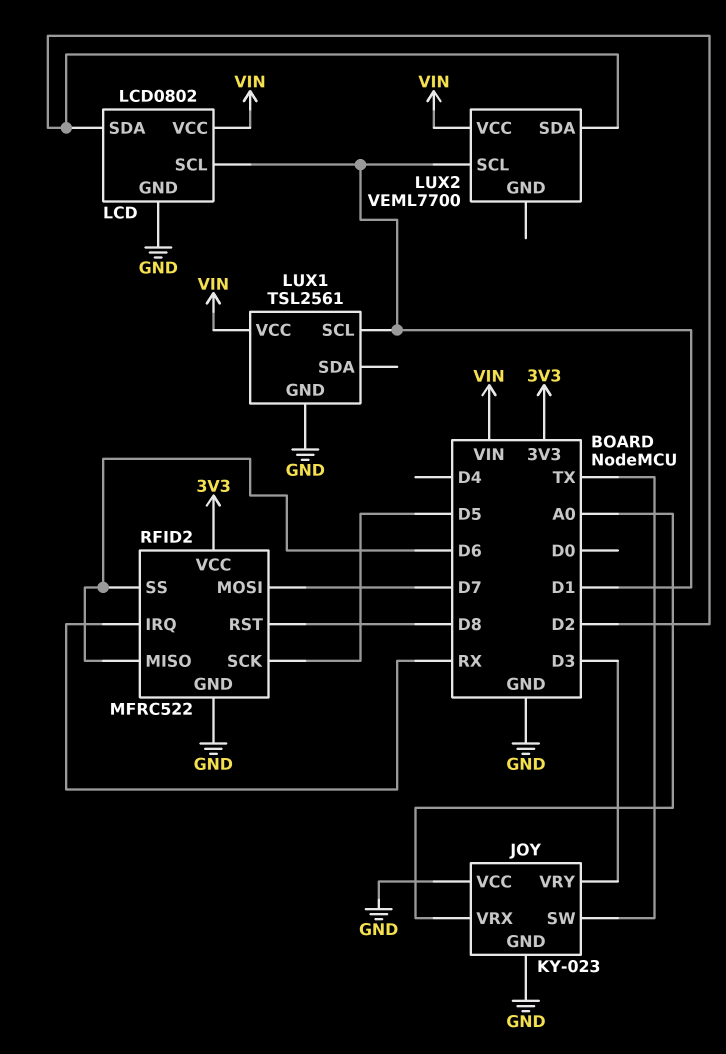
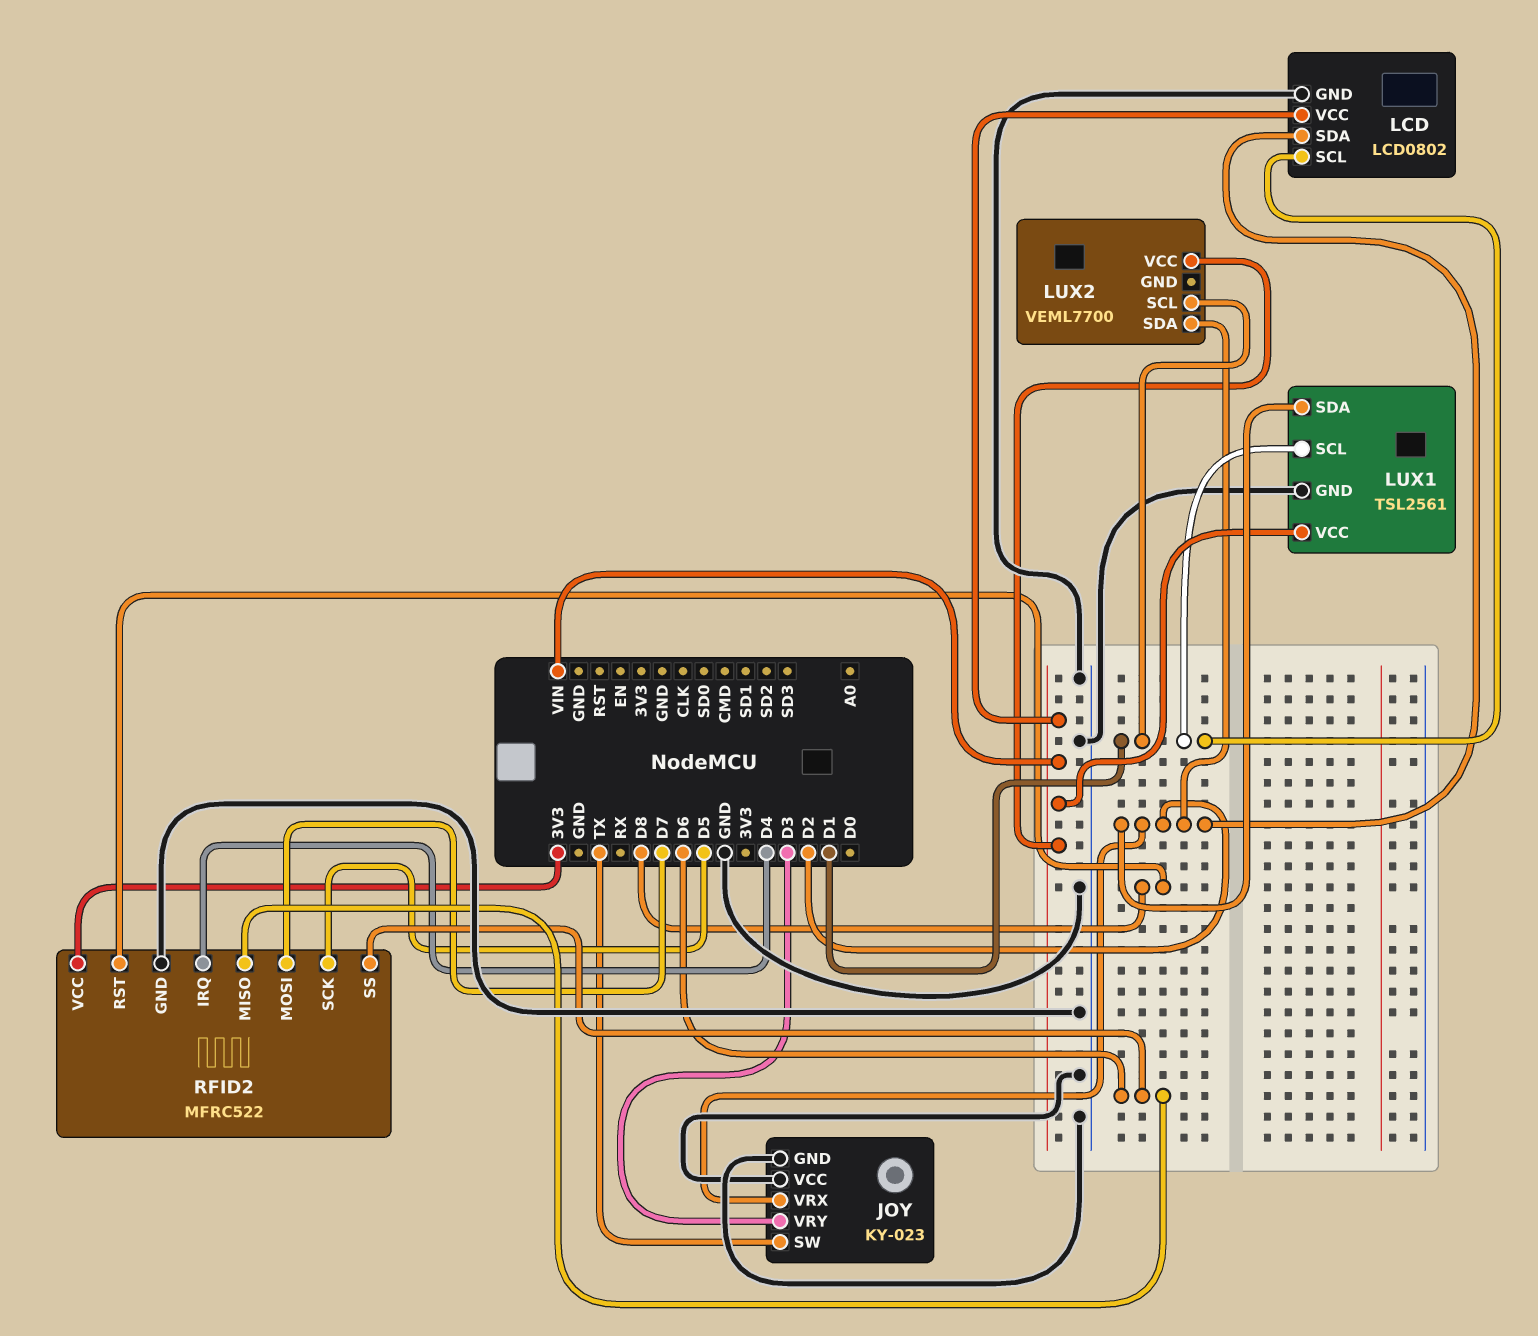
JOY pin VRX: A0 -> D2
LUX1 pin SDA: none -> D2
RFID2 pin IRQ: RX -> D4

